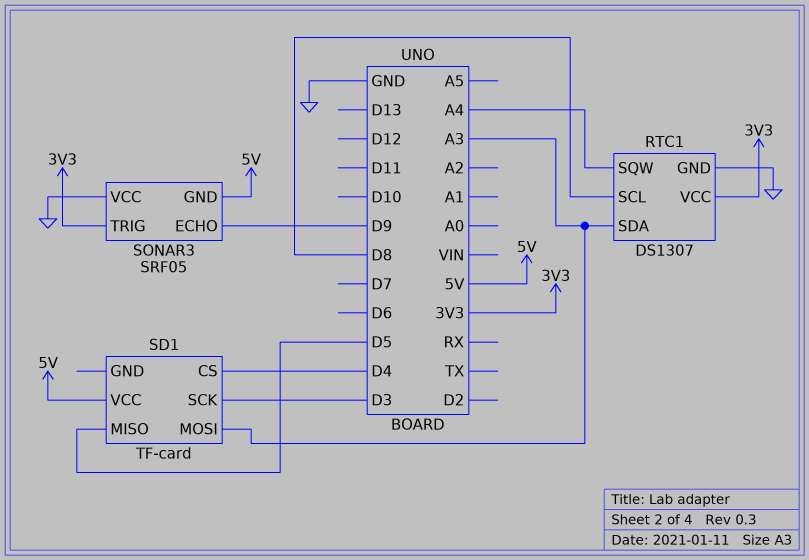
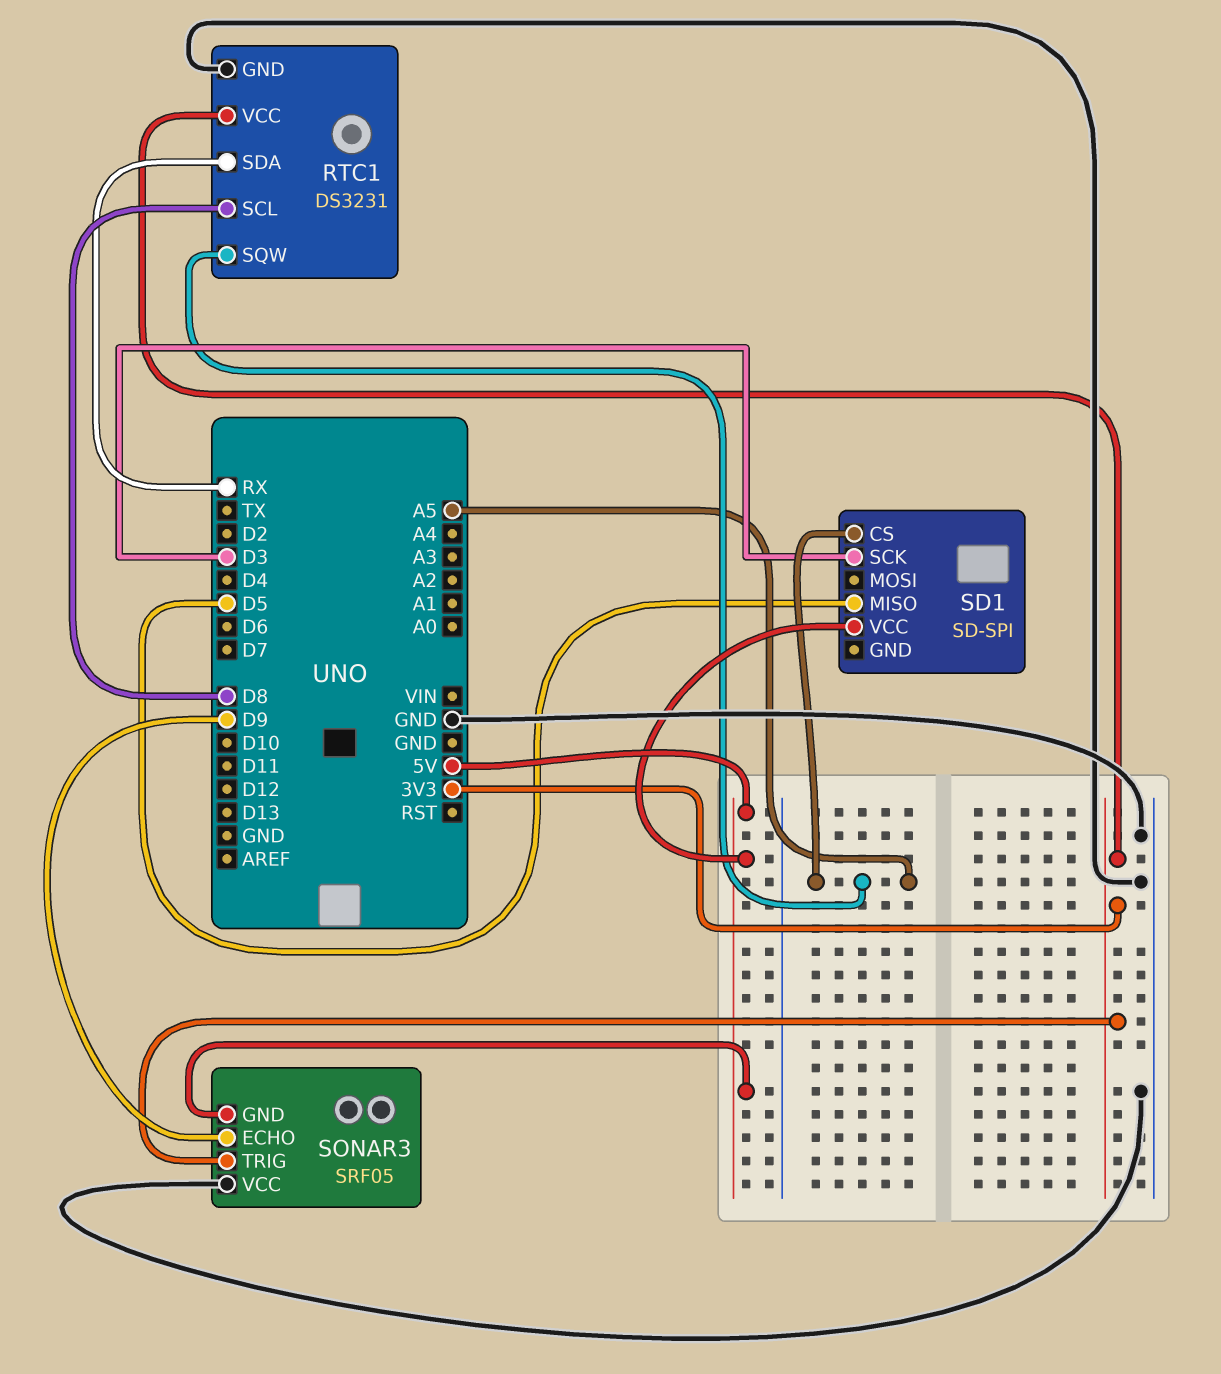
RTC1: DS1307 -> DS3231
RTC1 pin SDA: A3 -> RX
RTC1 pin SQW: A4 -> A5
SD1: TF-card -> SD-SPI
SD1 pin CS: D4 -> A5
SD1 pin MOSI: A3 -> none

